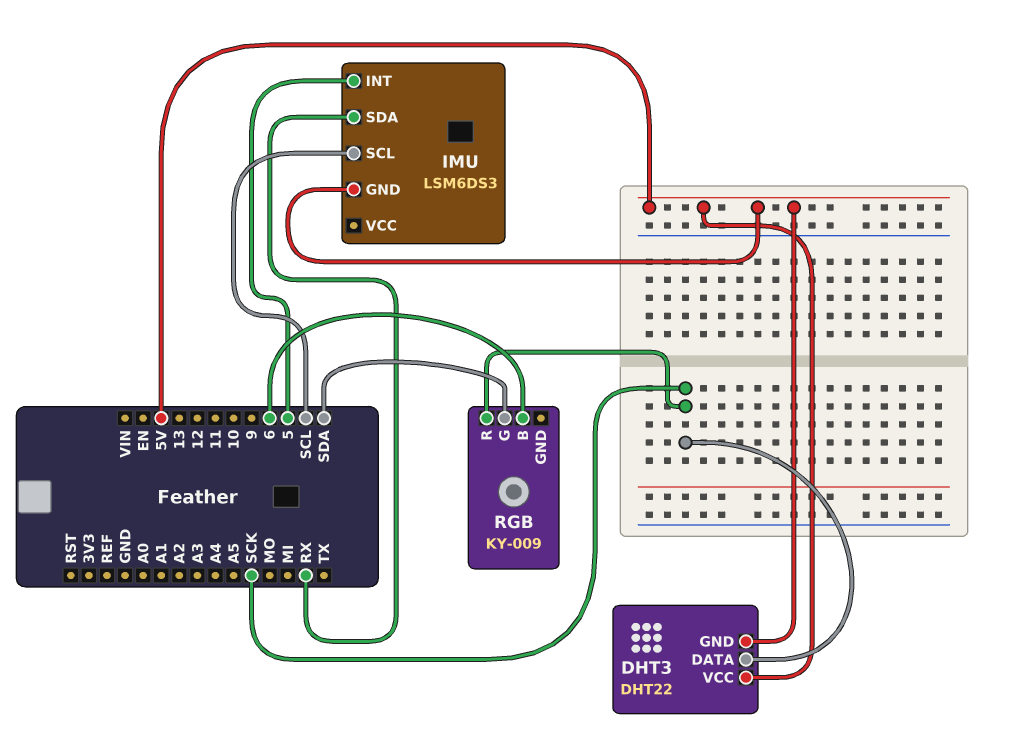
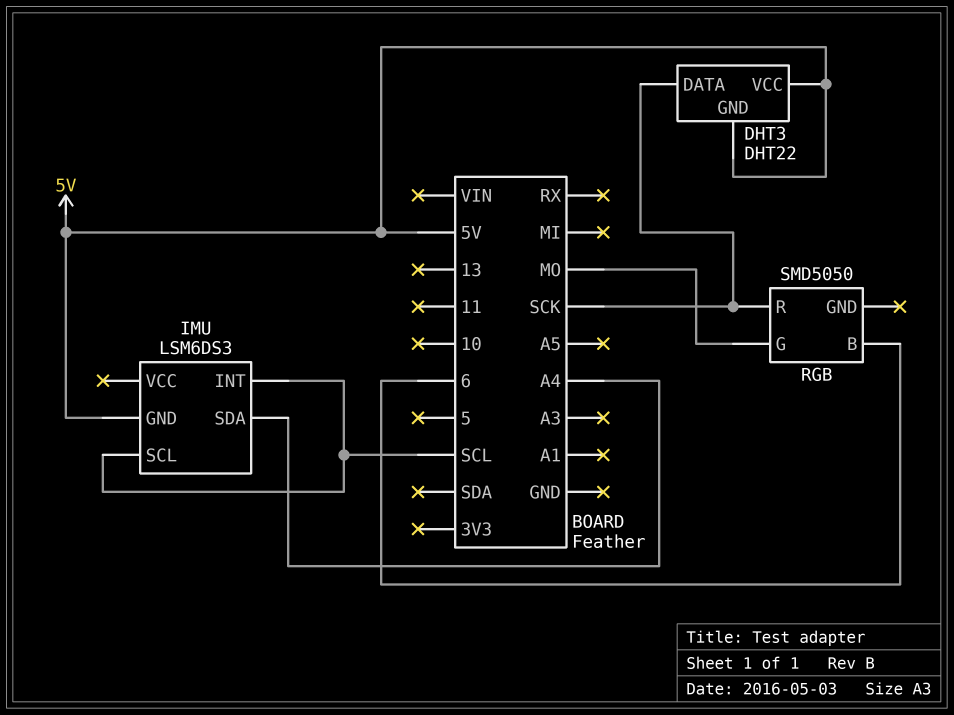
IMU pin INT: 5 -> SCL
IMU pin SDA: RX -> A4
RGB: KY-009 -> SMD5050
RGB pin G: SDA -> MO

